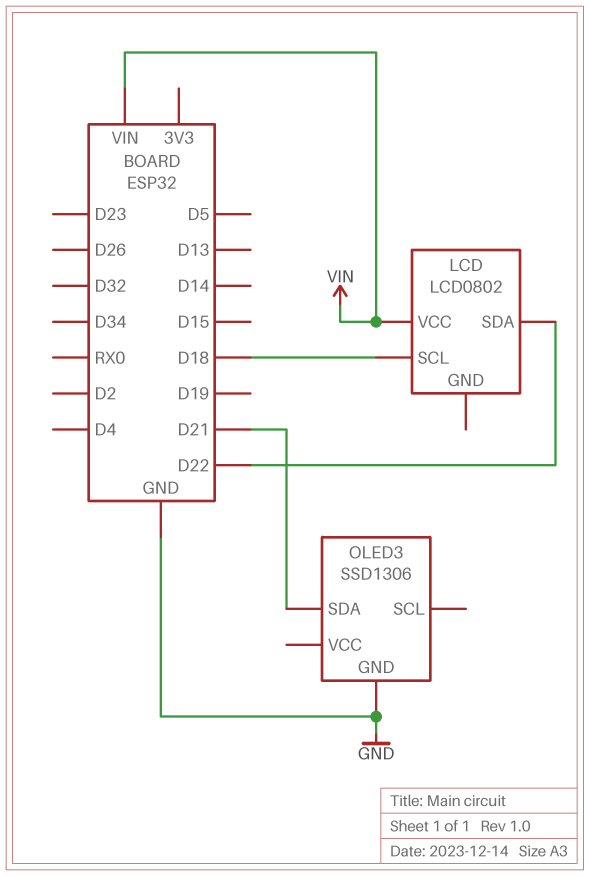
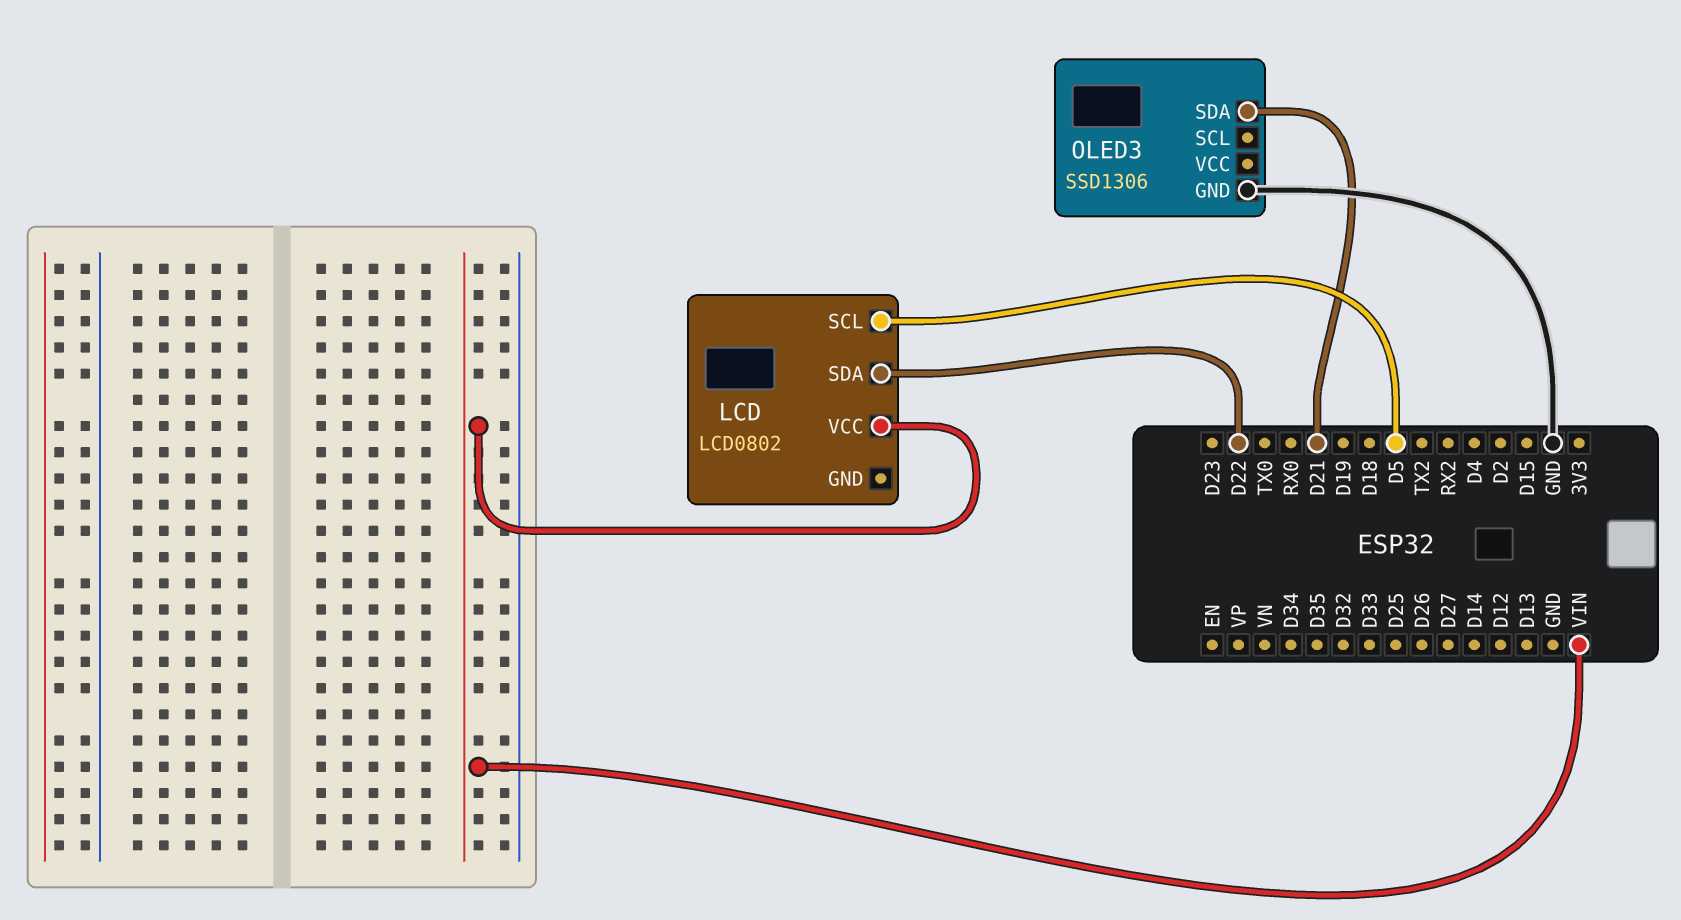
LCD pin SCL: D18 -> D5

